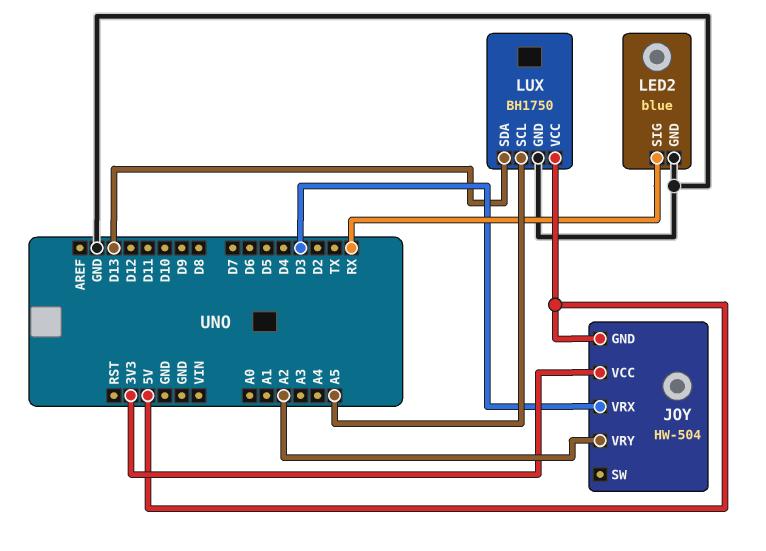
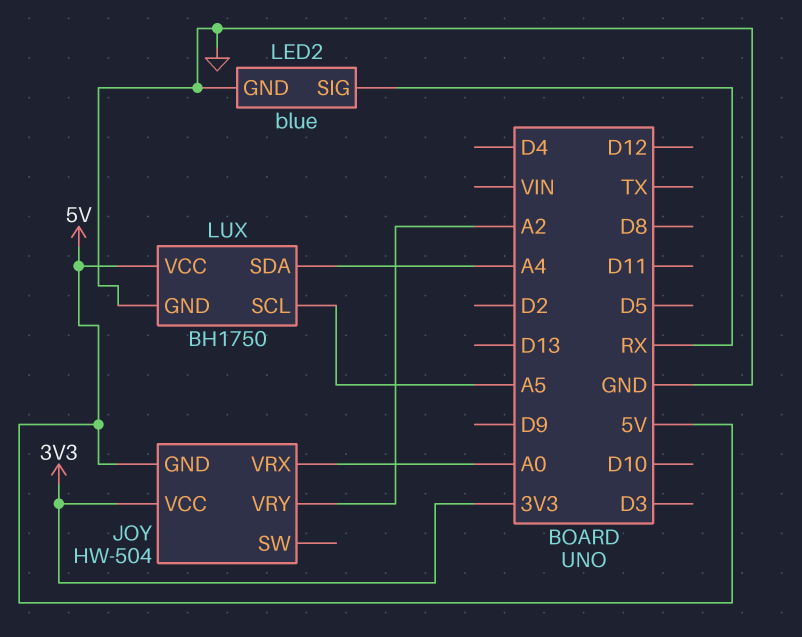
JOY pin VRX: D3 -> A0
LUX pin SDA: D13 -> A4

